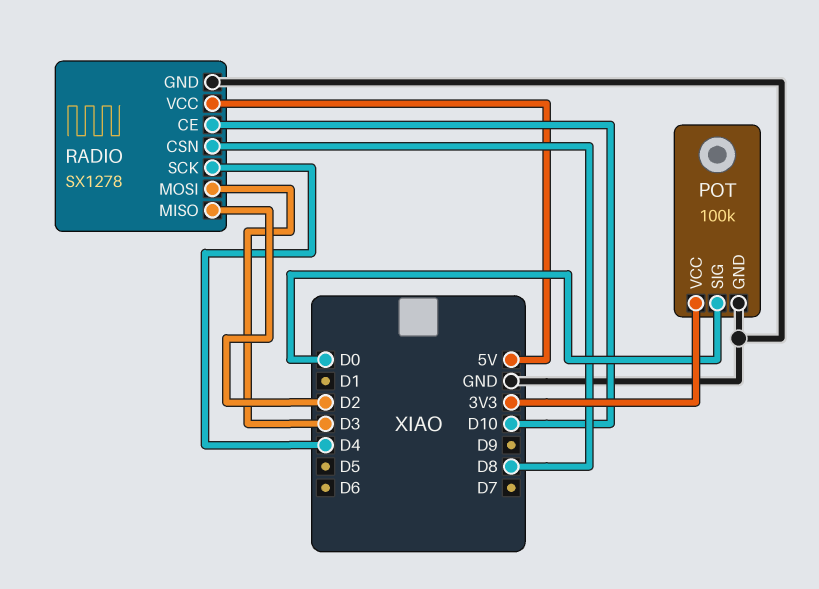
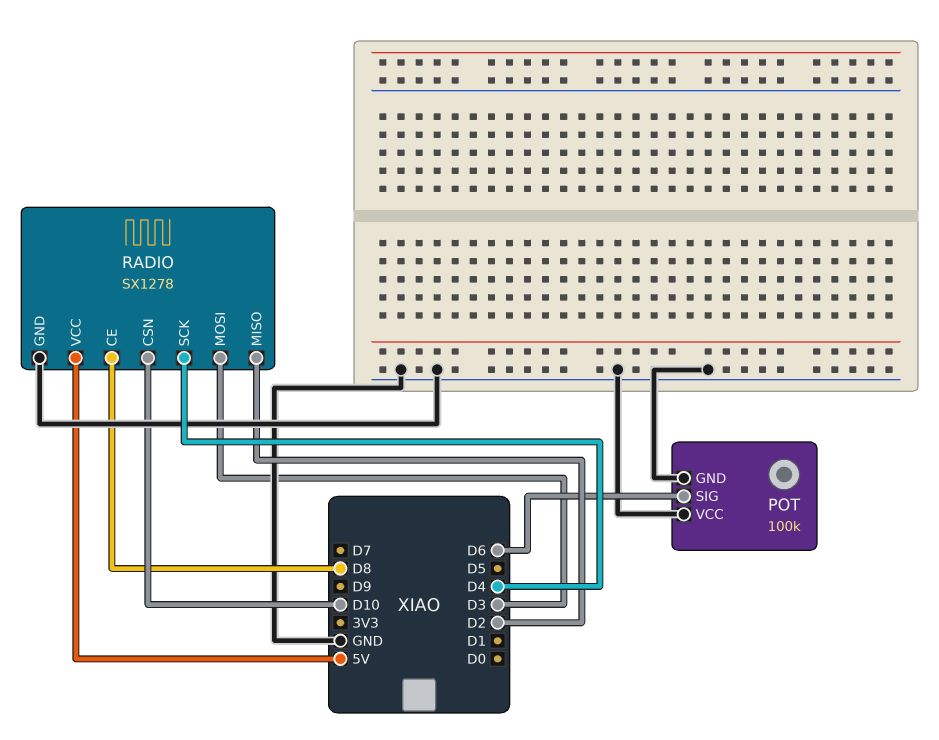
POT pin SIG: D0 -> D6
POT pin VCC: 3V3 -> GND
RADIO pin CE: D10 -> D8
RADIO pin CSN: D8 -> D10

